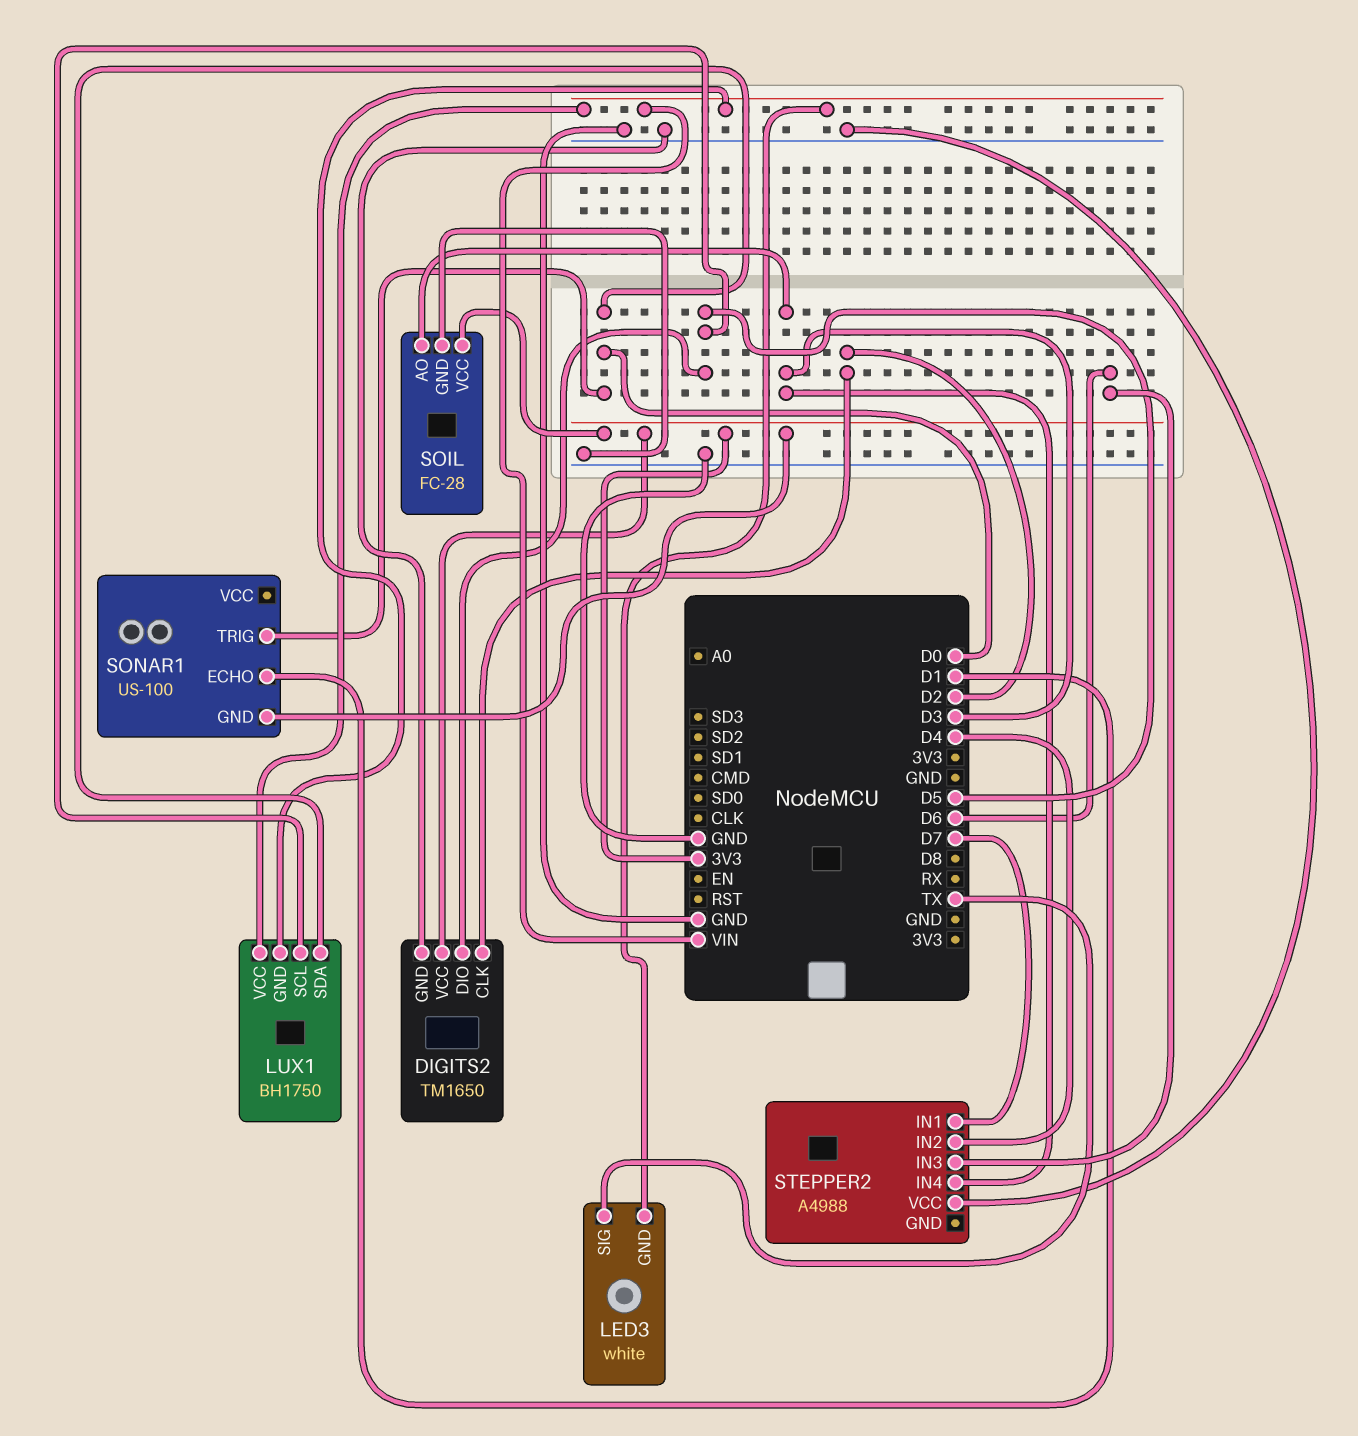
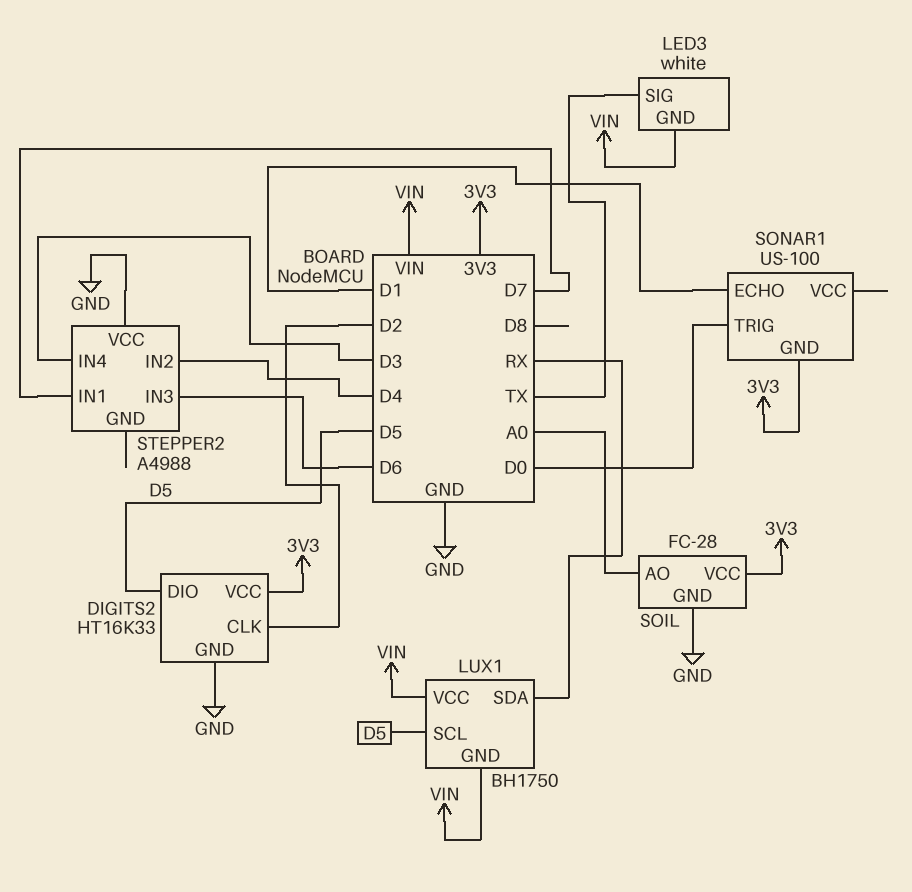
DIGITS2: TM1650 -> HT16K33
LUX1 pin SDA: D0 -> RX
SOIL pin AO: D3 -> A0

